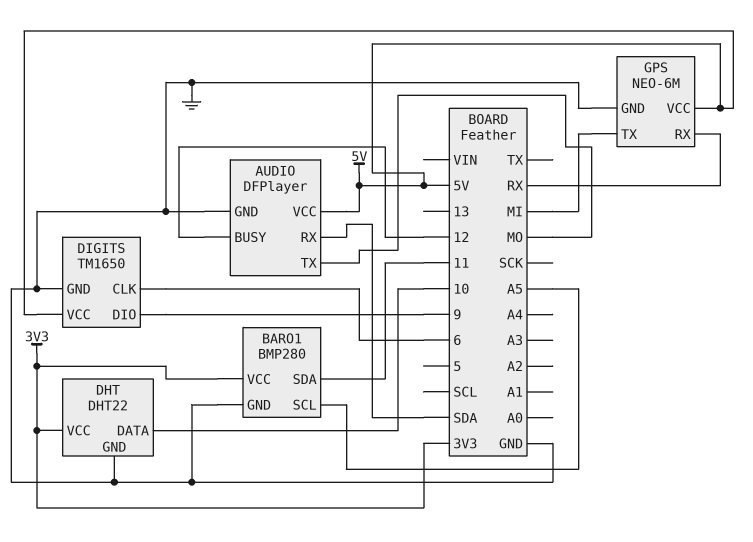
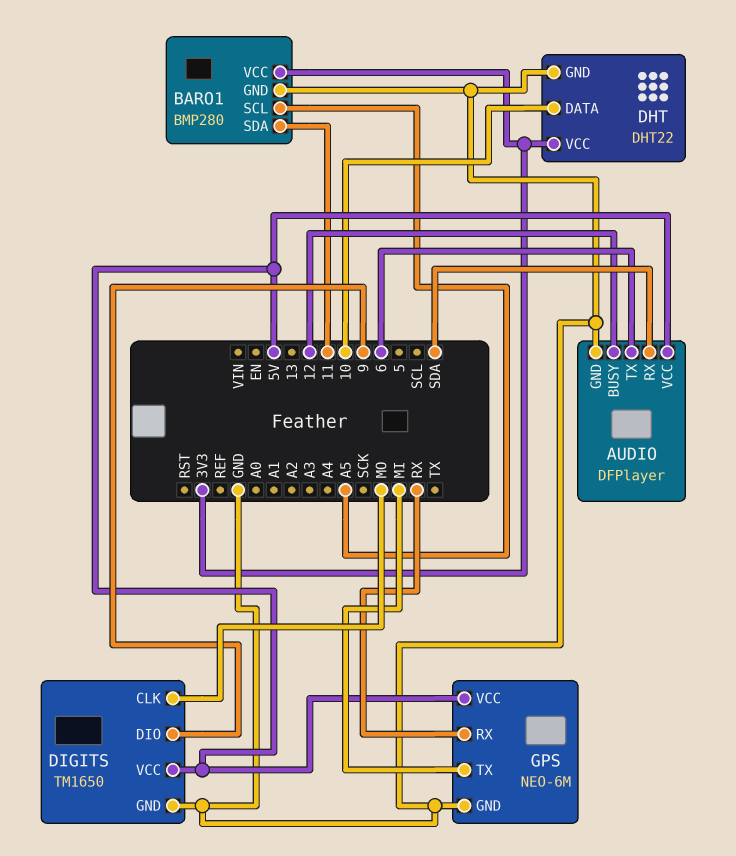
AUDIO pin TX: MO -> 6
DIGITS pin CLK: 6 -> MO

